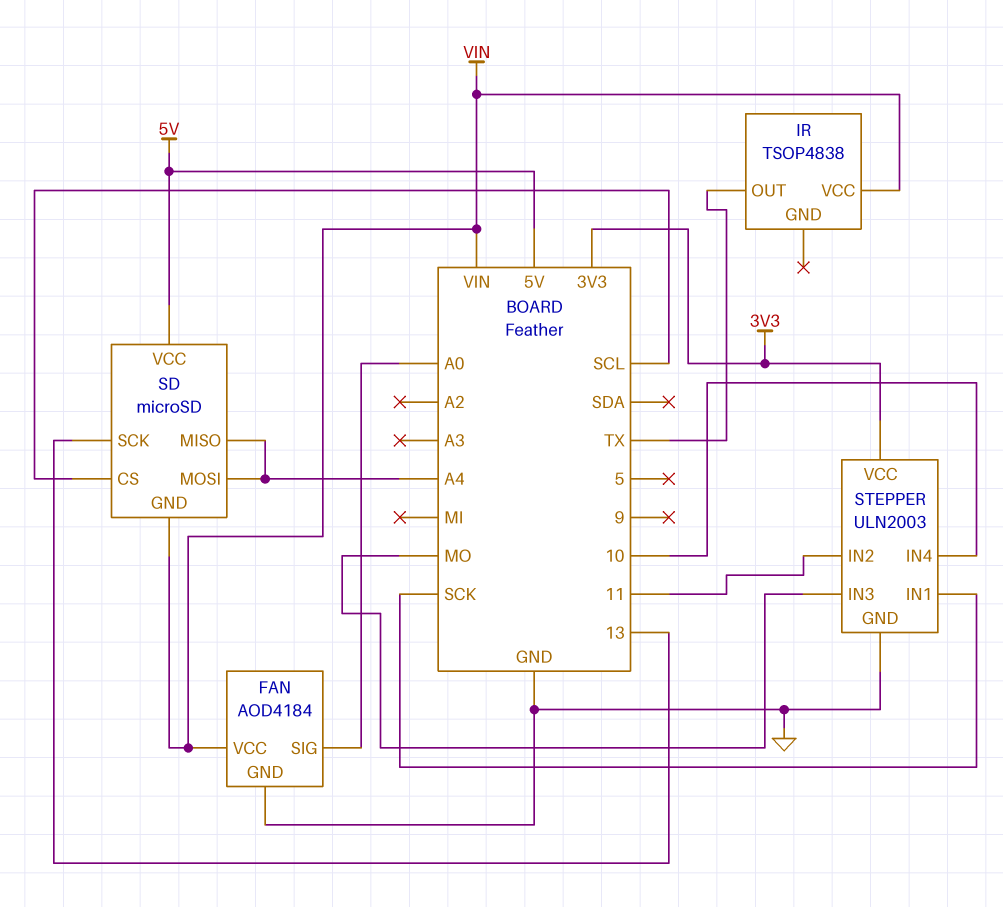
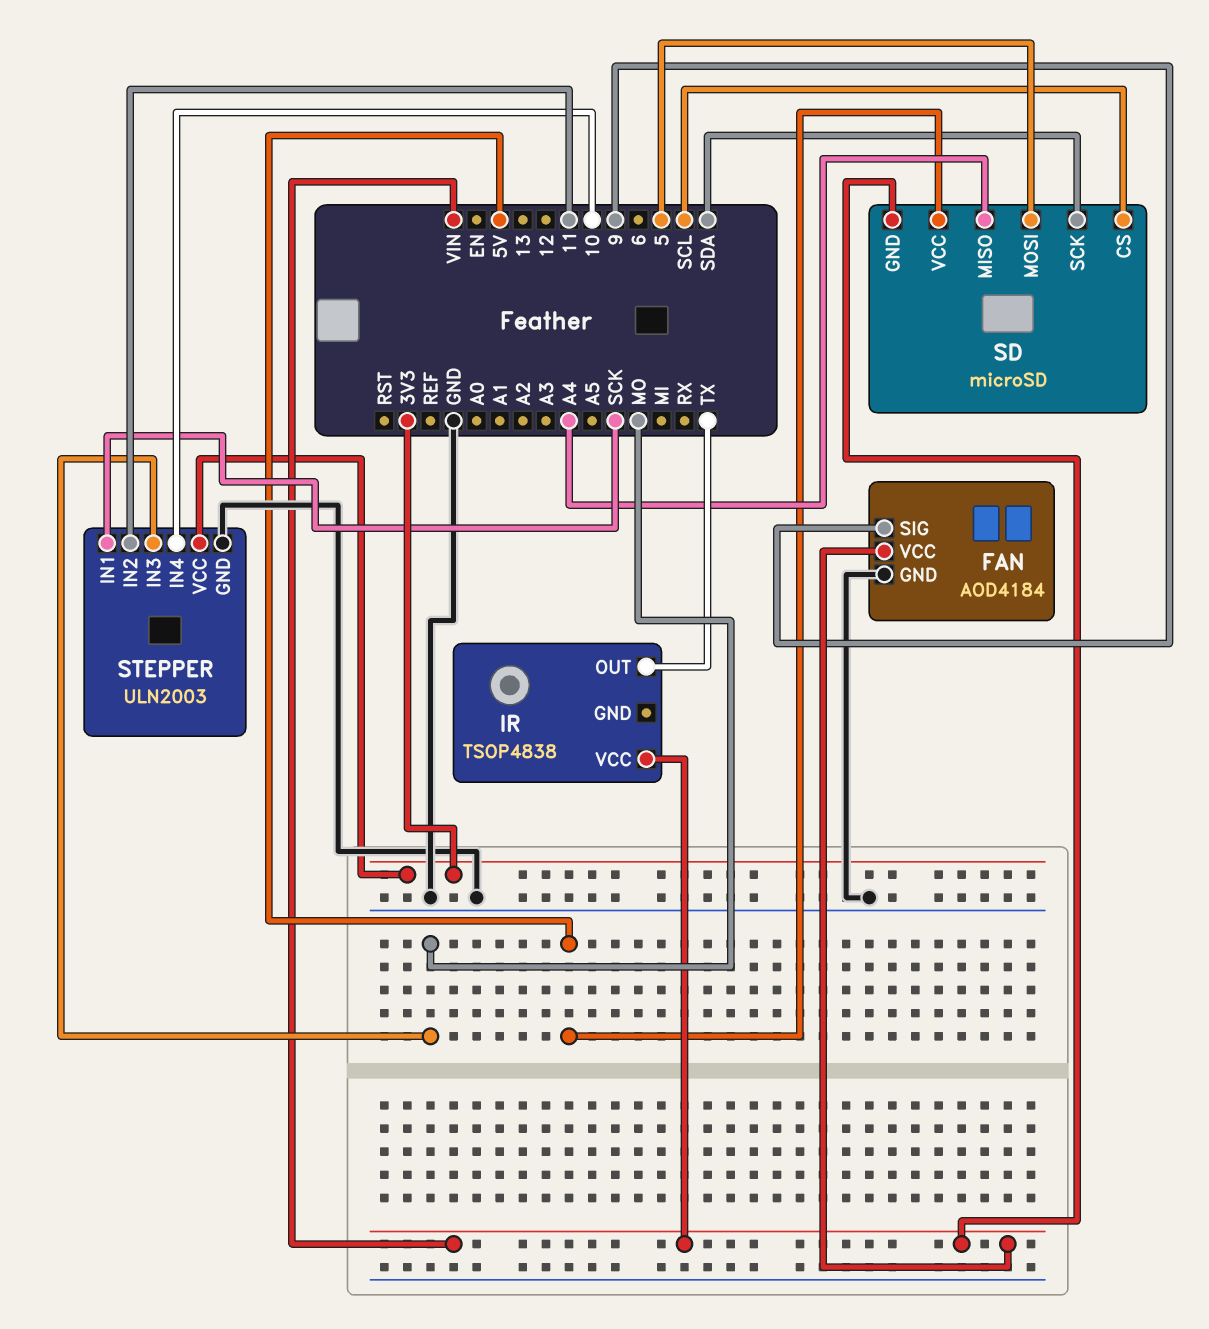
FAN pin SIG: A0 -> 9
SD pin MOSI: A4 -> 5
SD pin SCK: 13 -> SDA

